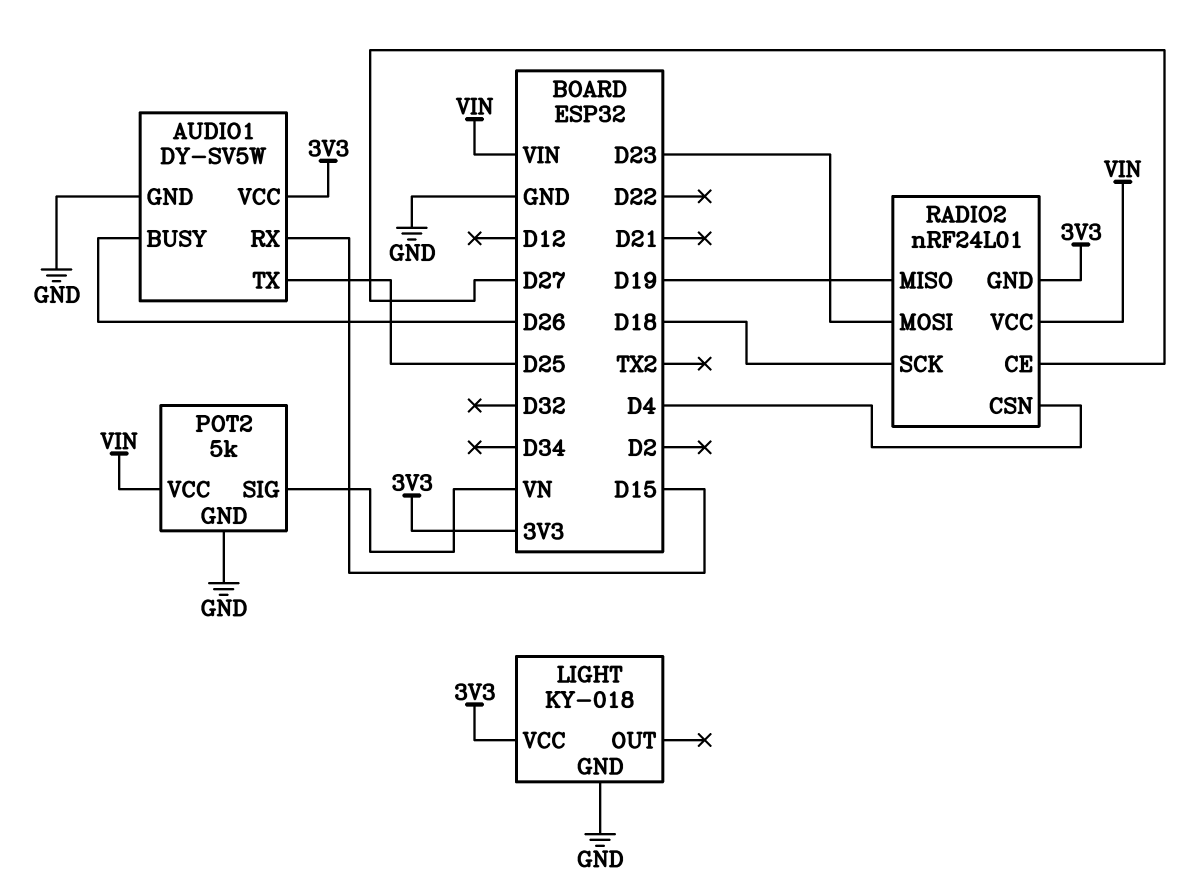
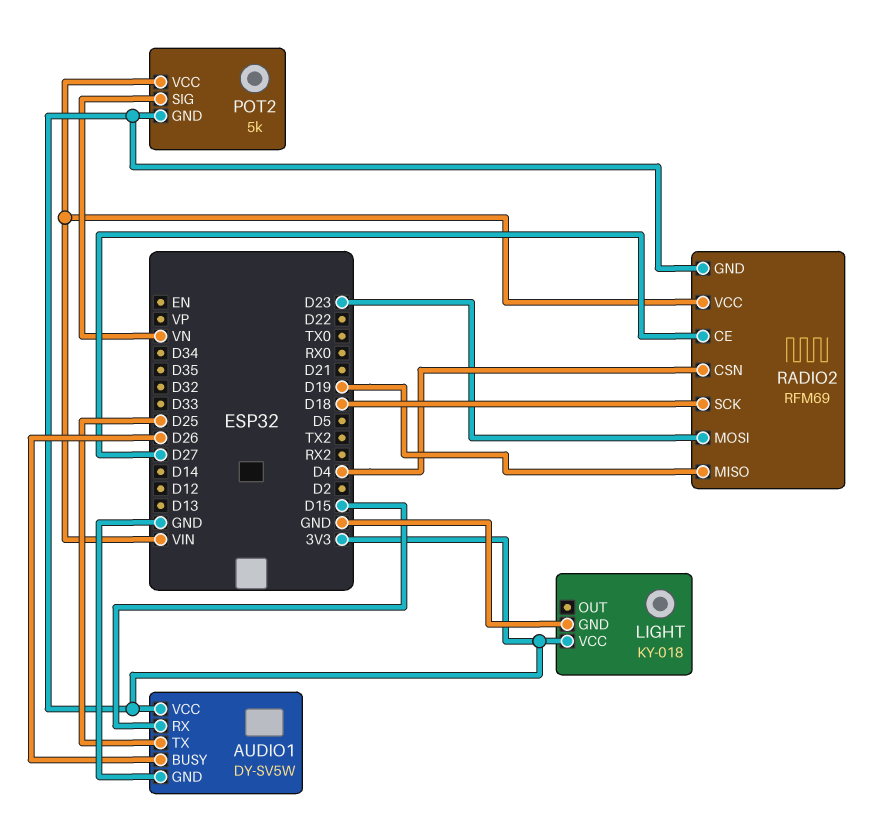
POT2 pin GND: GND -> 3V3
RADIO2: nRF24L01 -> RFM69

